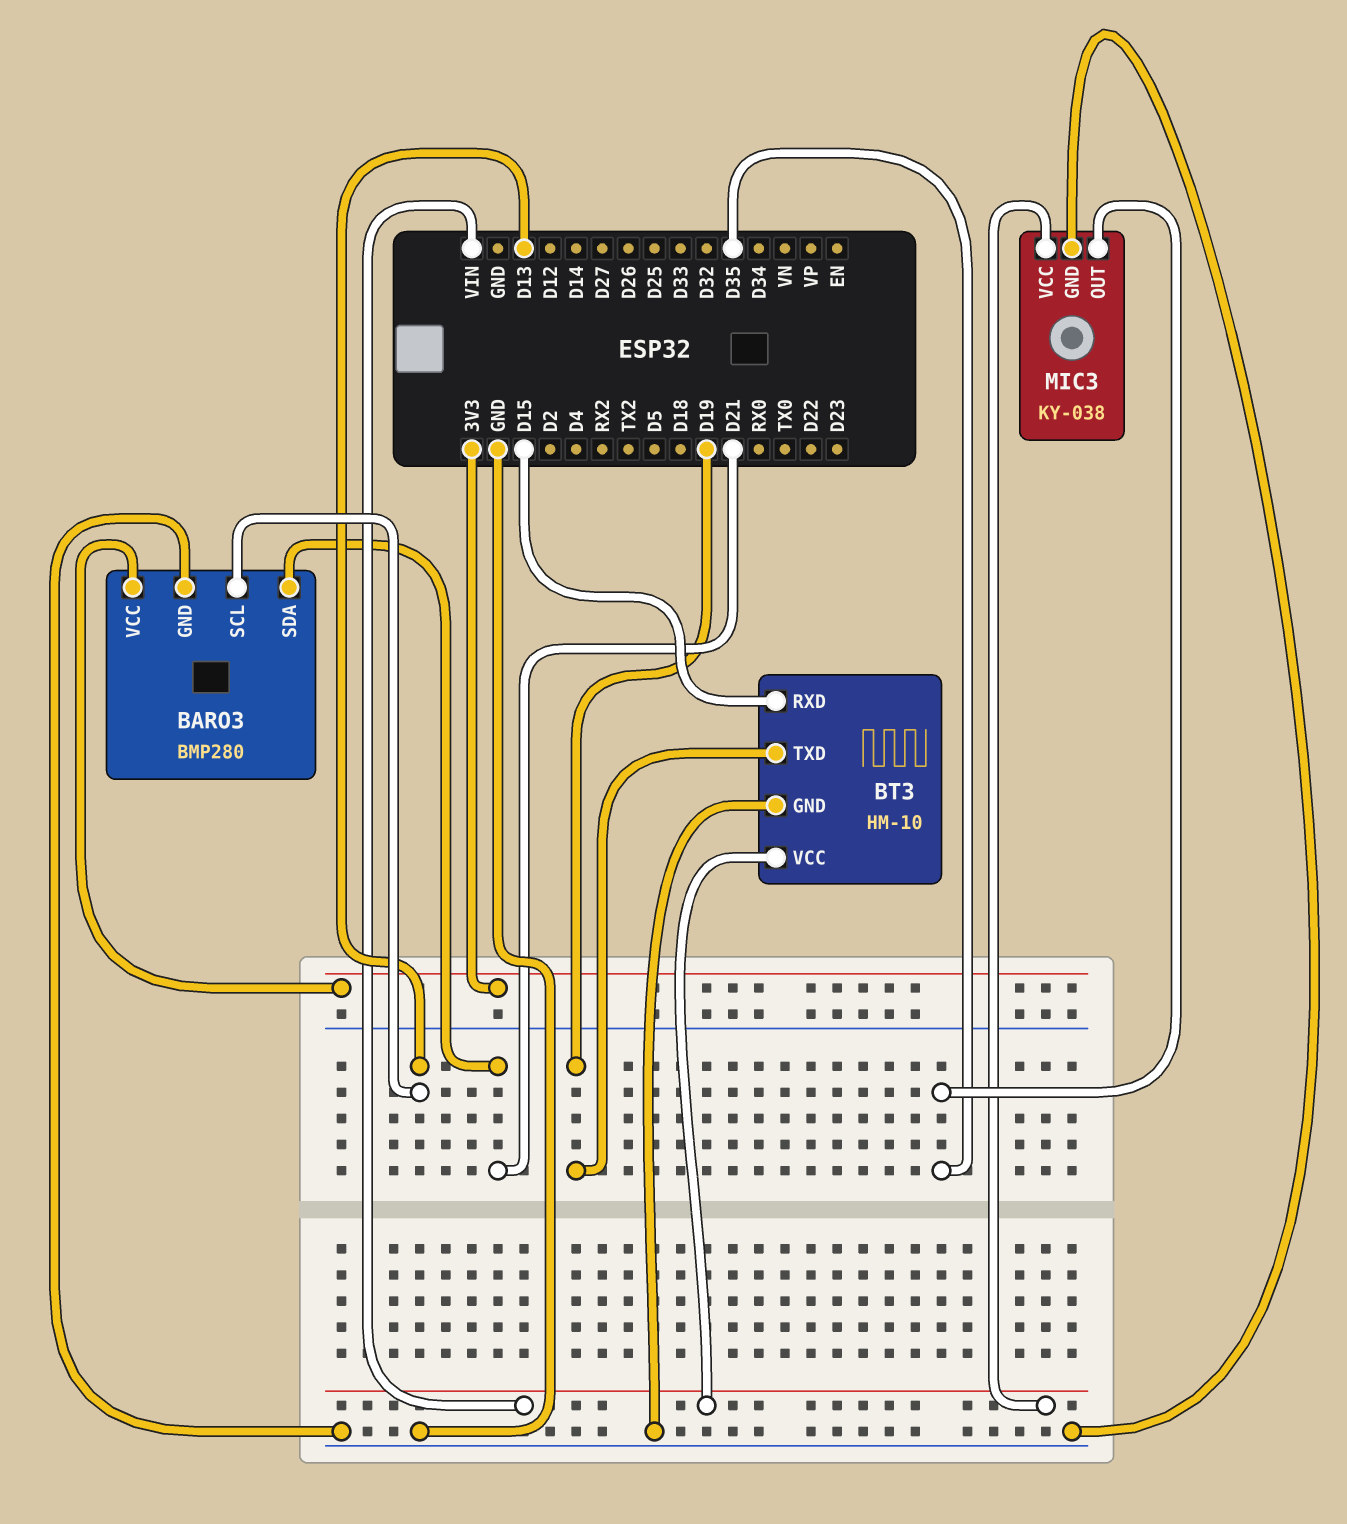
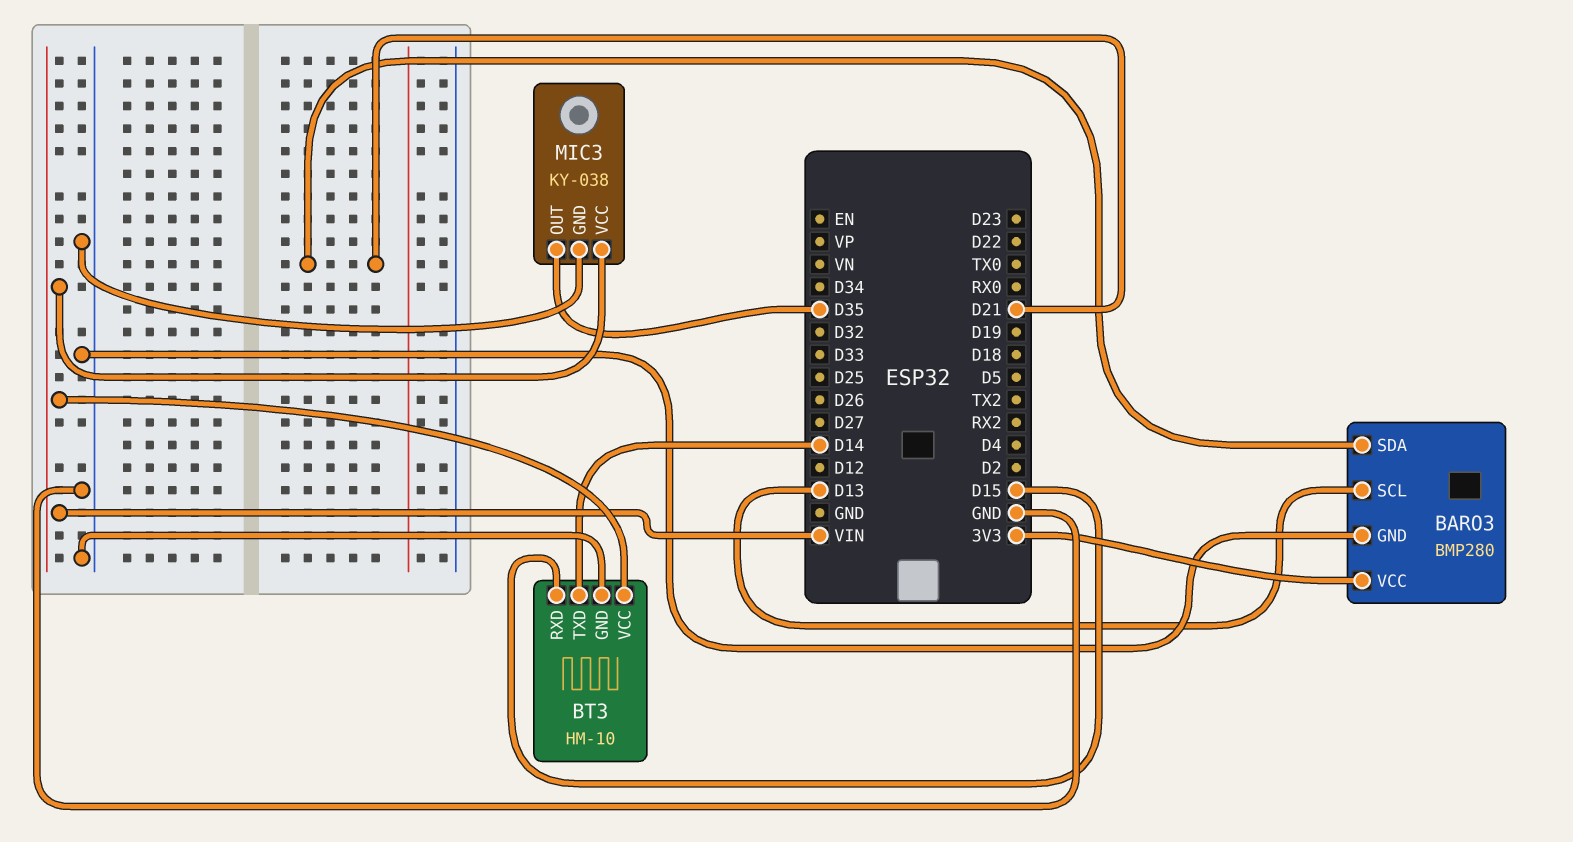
BT3 pin TXD: D19 -> D14

